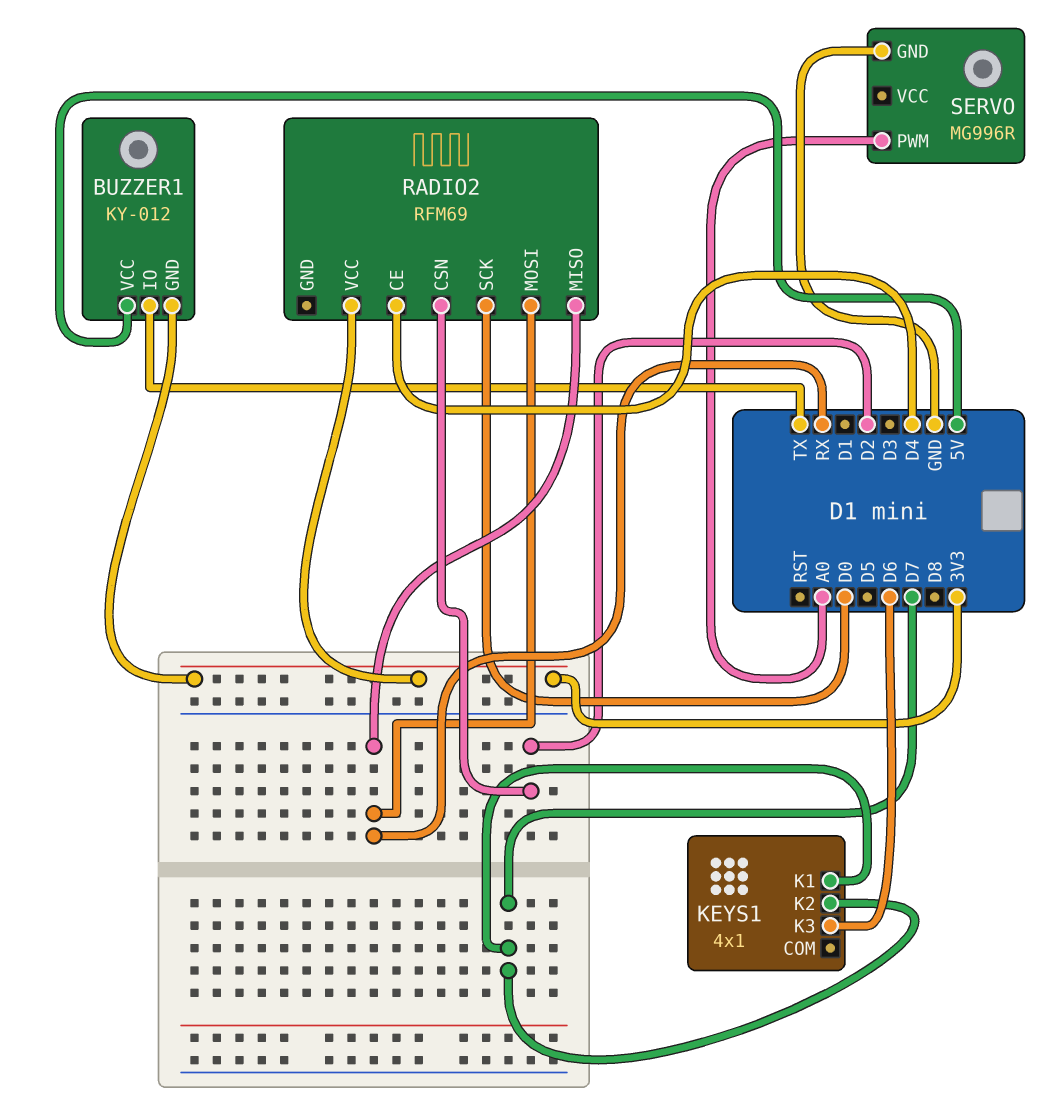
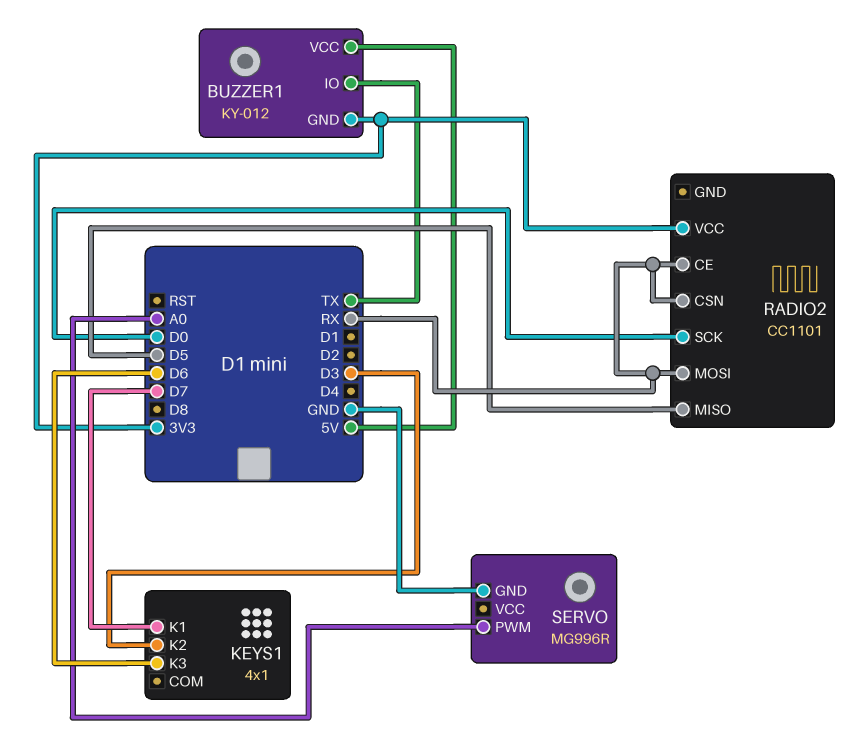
KEYS1 pin K2: D7 -> D3
RADIO2: RFM69 -> CC1101
RADIO2 pin CE: D4 -> RX
RADIO2 pin CSN: D2 -> RX
RADIO2 pin MISO: RX -> D5

